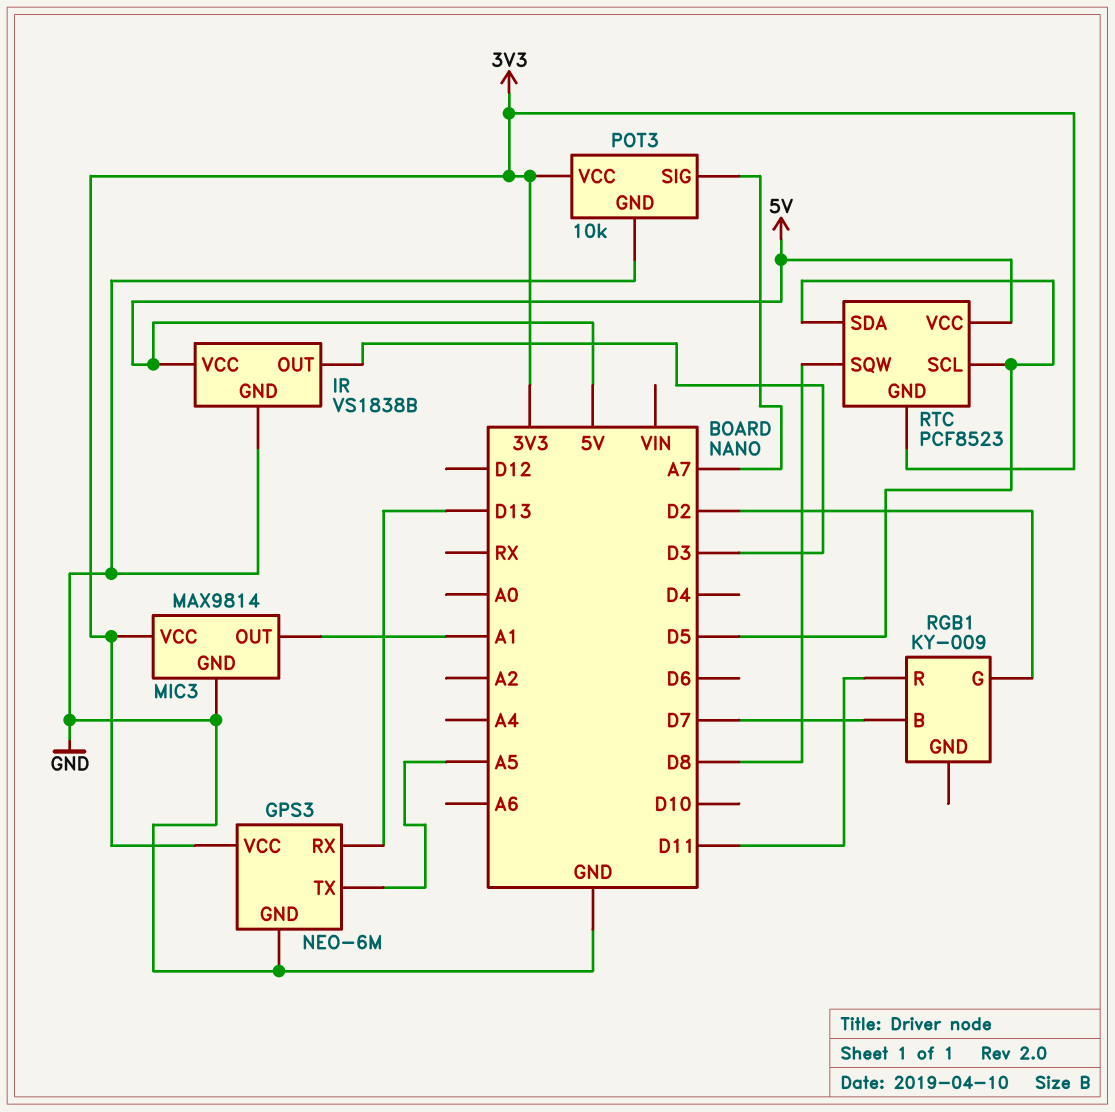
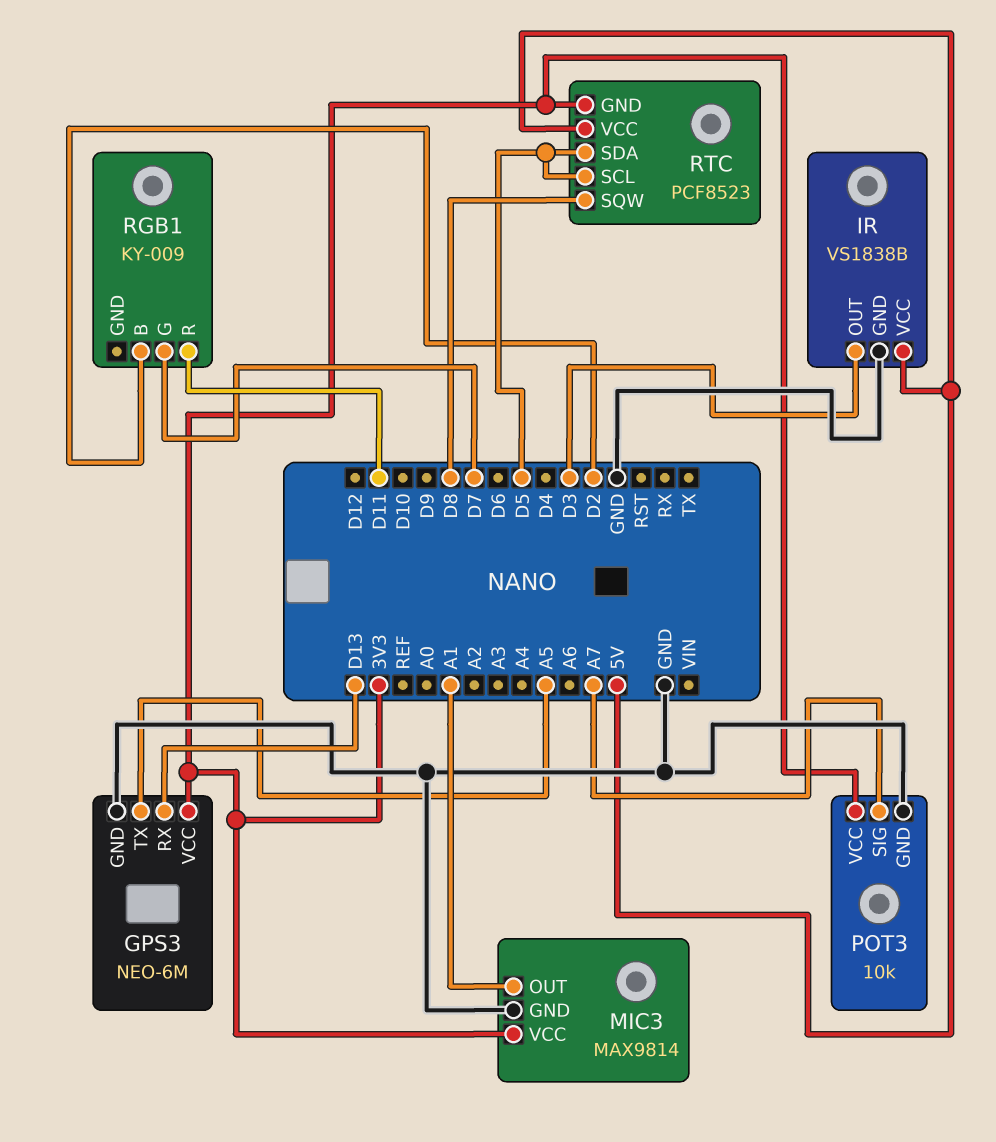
RGB1 pin B: D7 -> D2
RGB1 pin G: D2 -> D7

